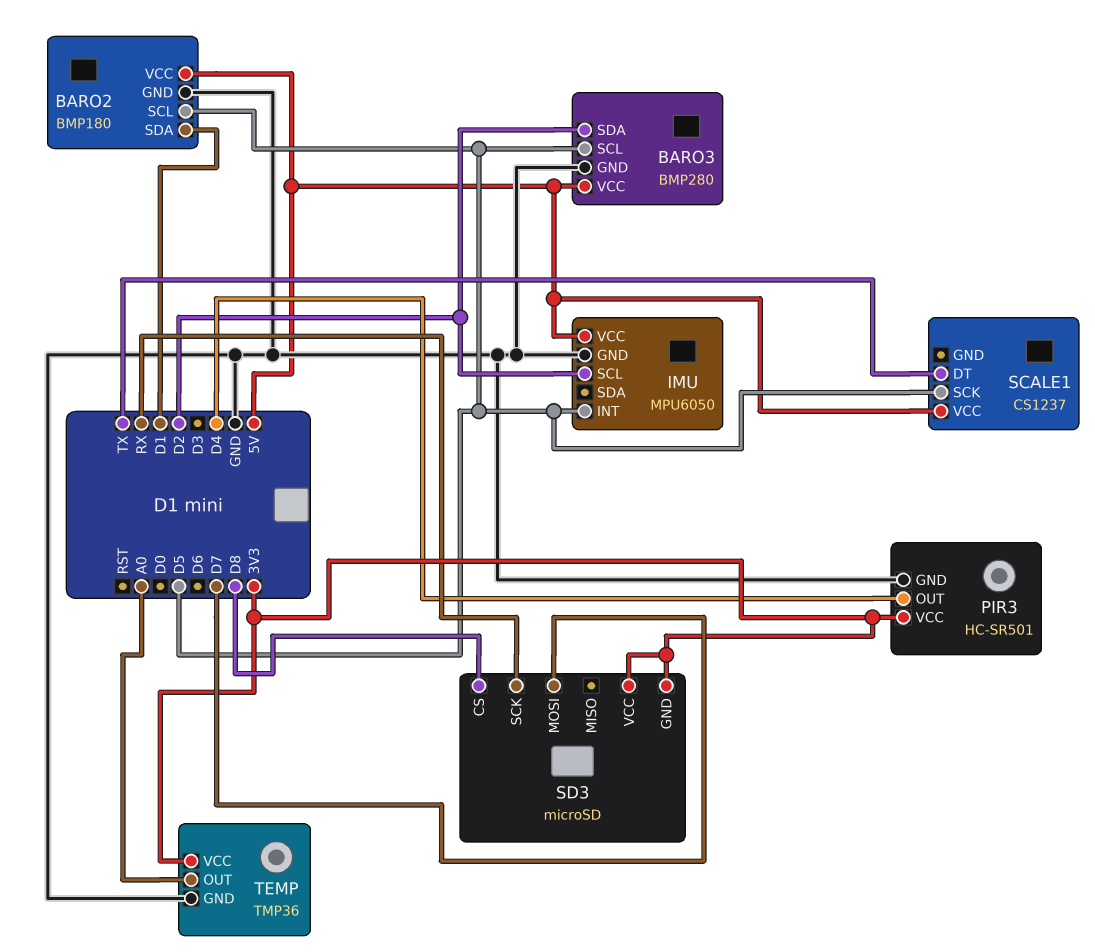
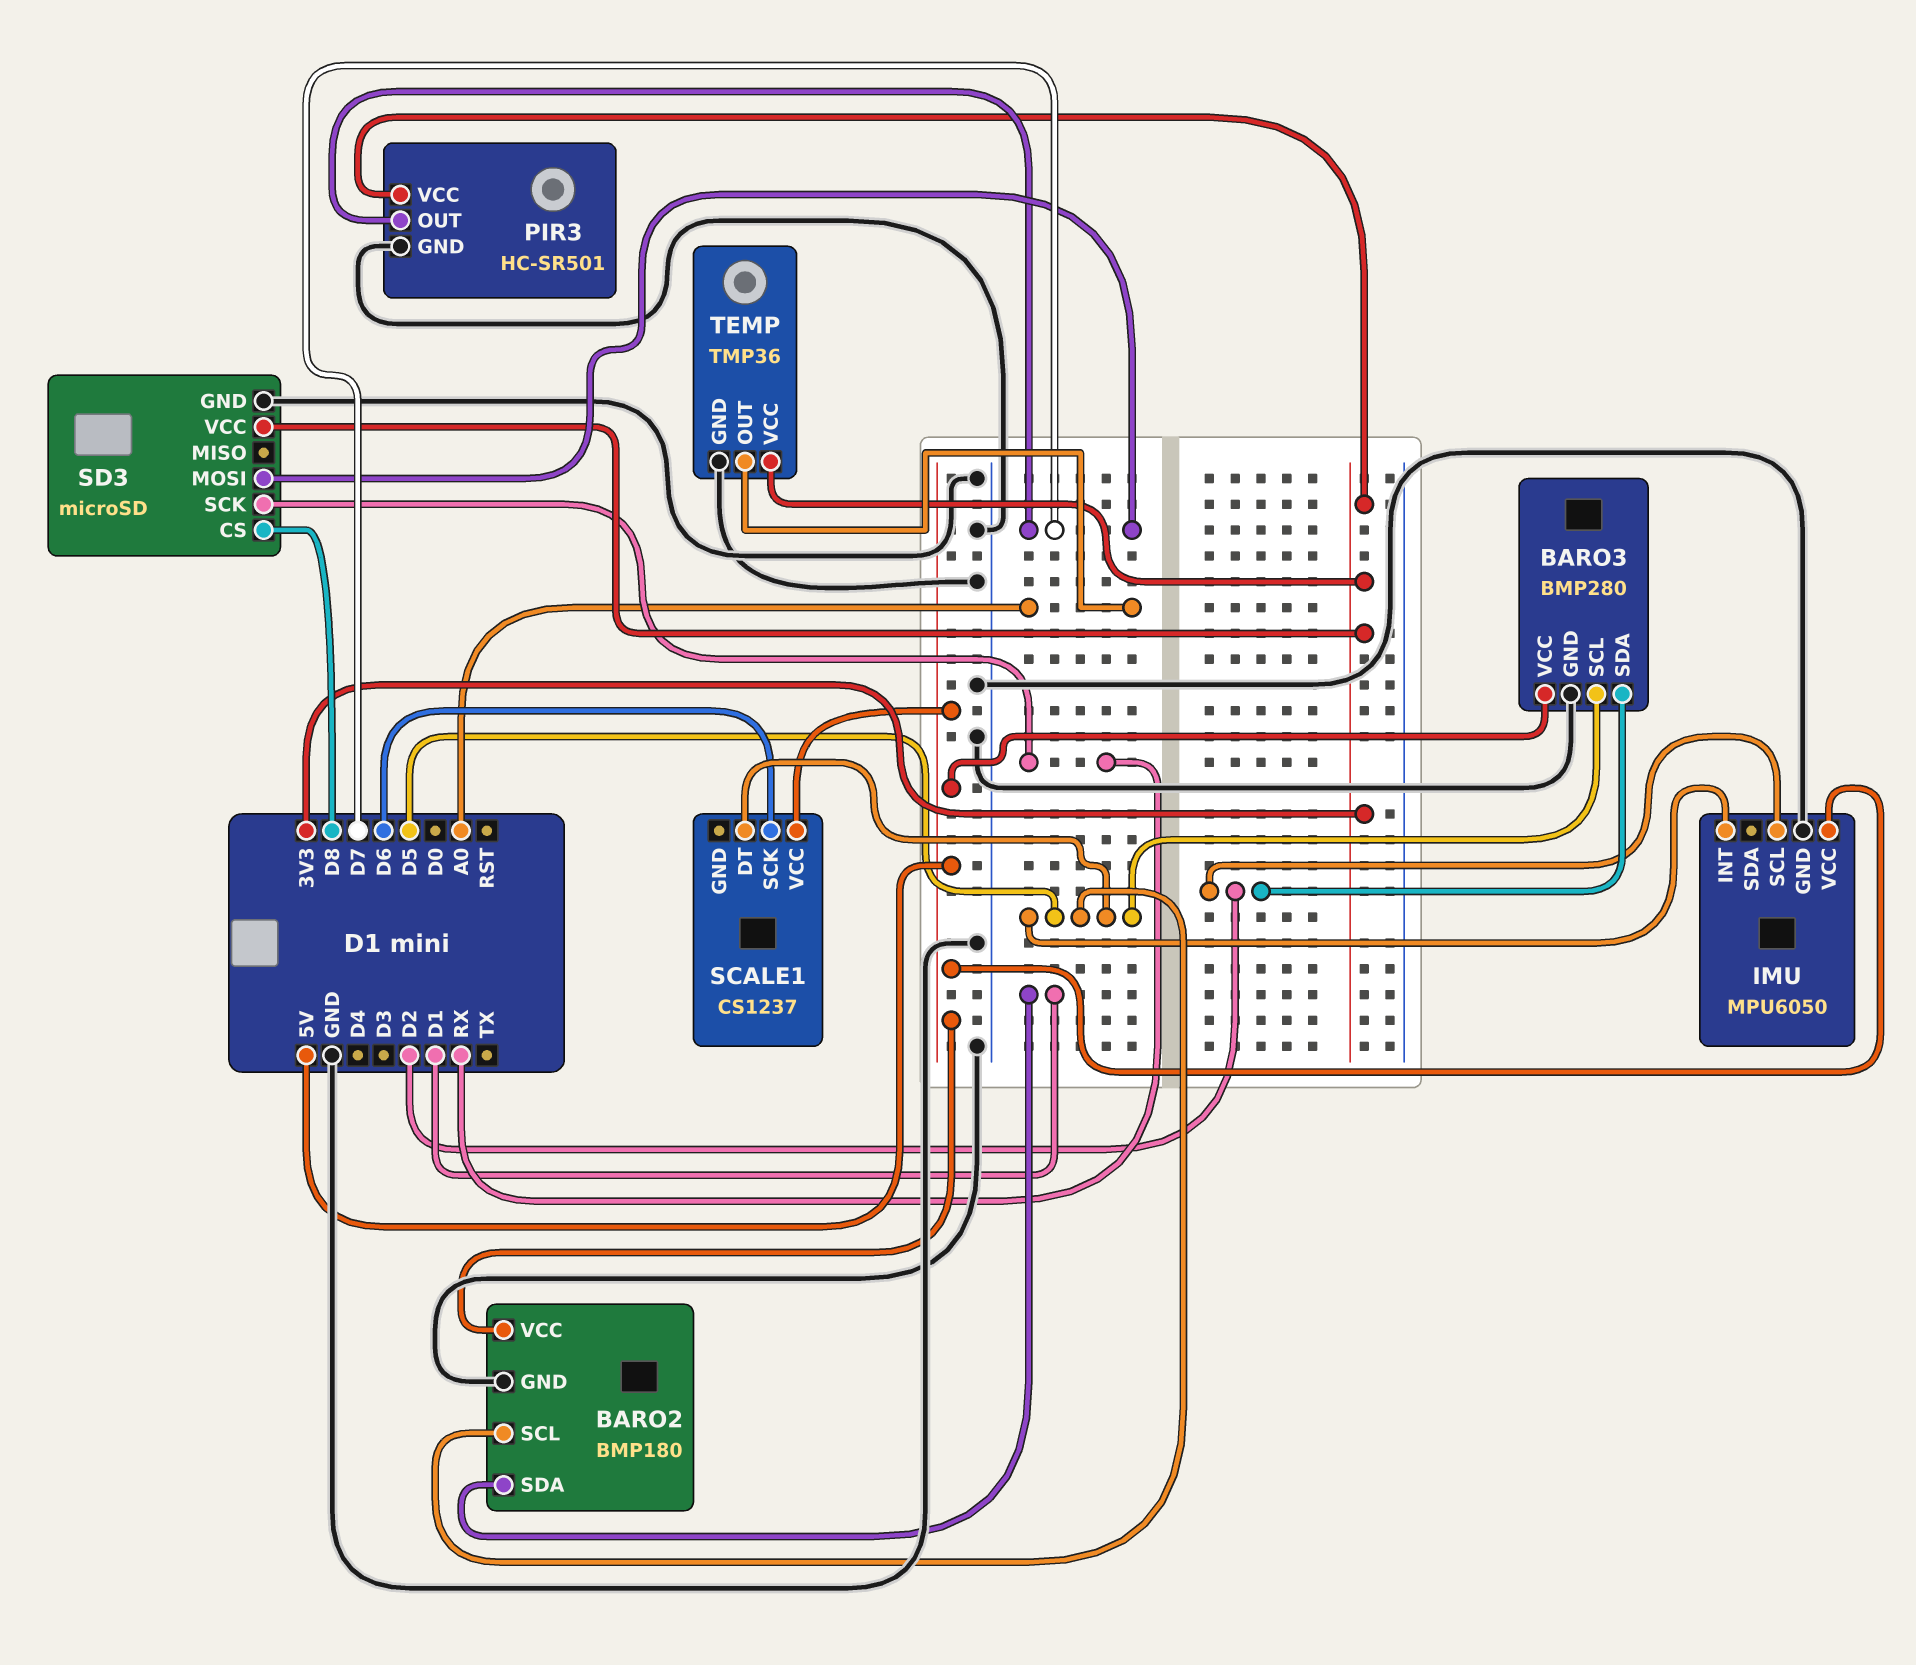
PIR3 pin OUT: D4 -> D7
SCALE1 pin DT: TX -> D5
SCALE1 pin SCK: D5 -> D6
SD3 pin GND: 3V3 -> GND

